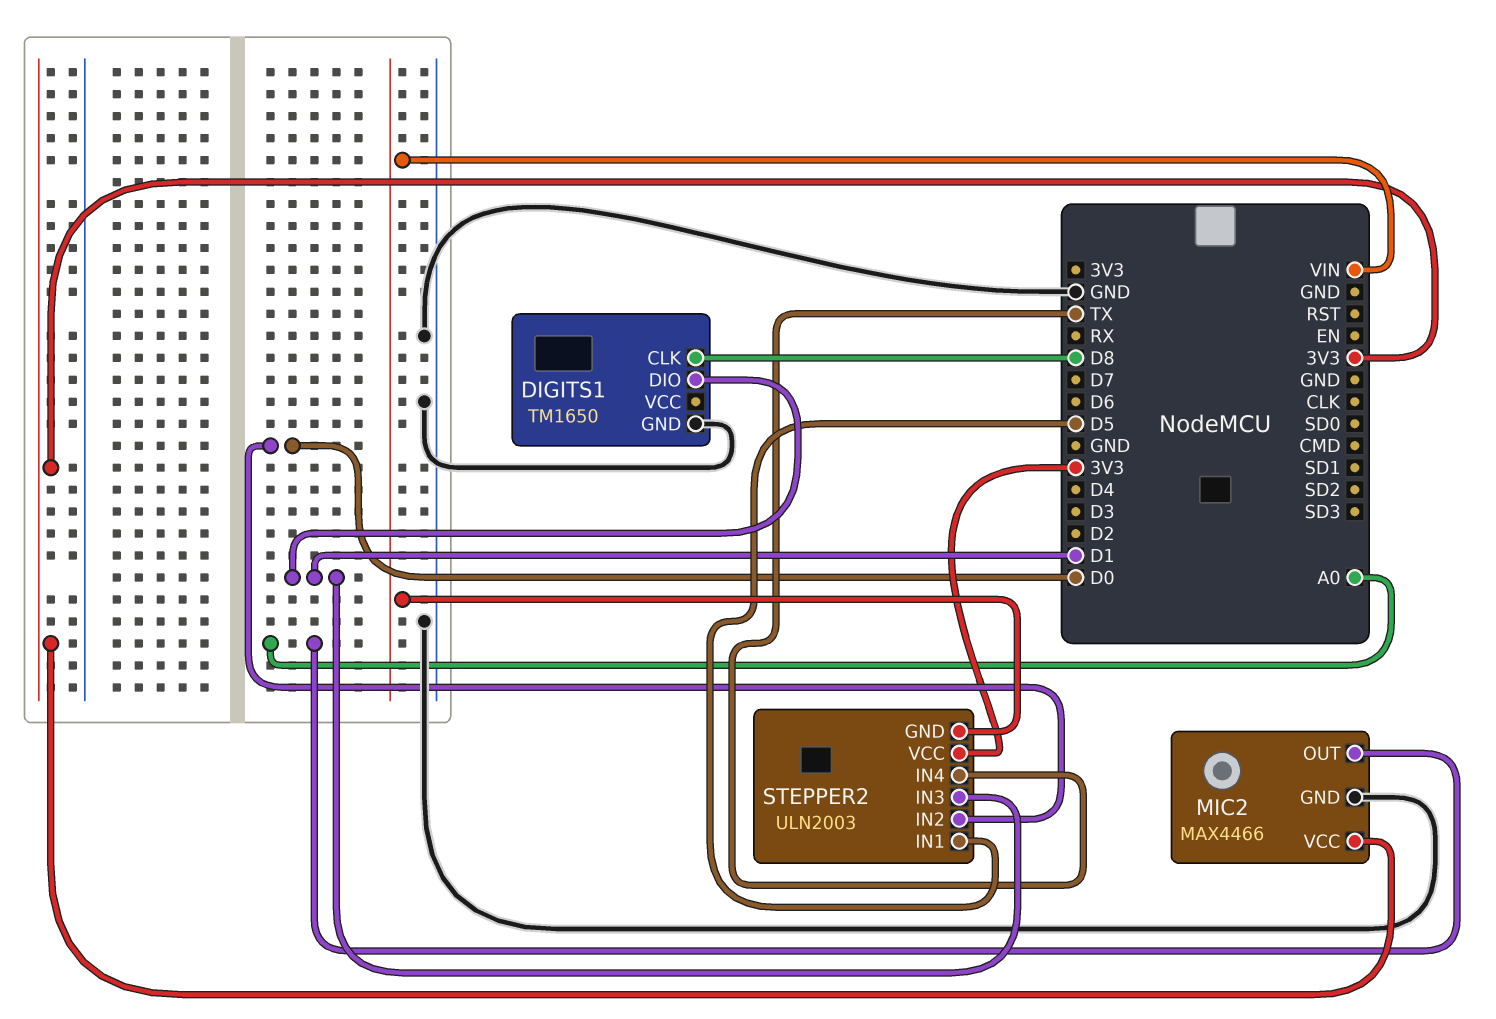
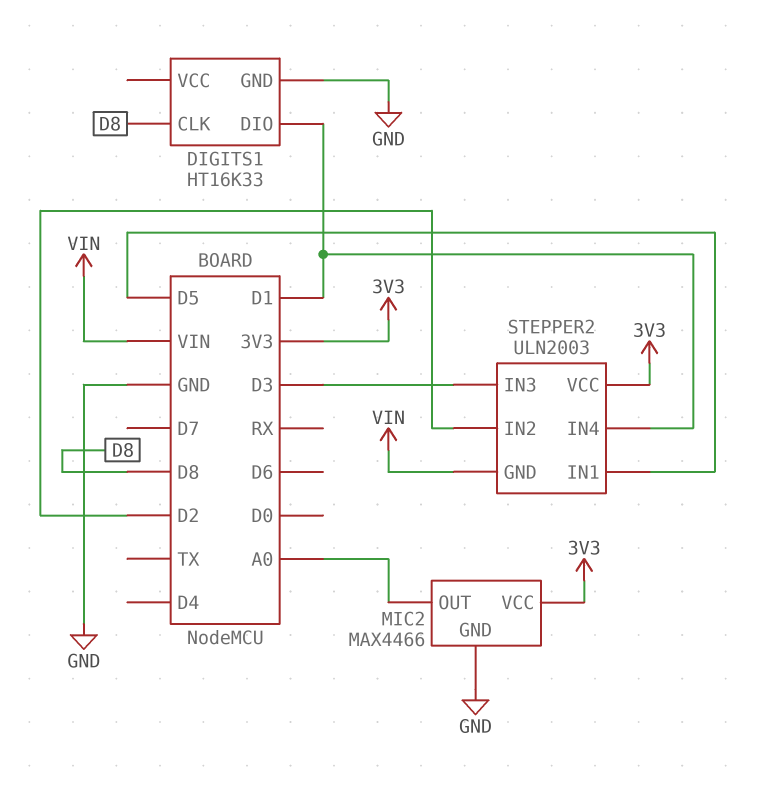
DIGITS1: TM1650 -> HT16K33
STEPPER2 pin IN2: D0 -> D2
STEPPER2 pin IN3: D1 -> D3
STEPPER2 pin IN4: TX -> D1

